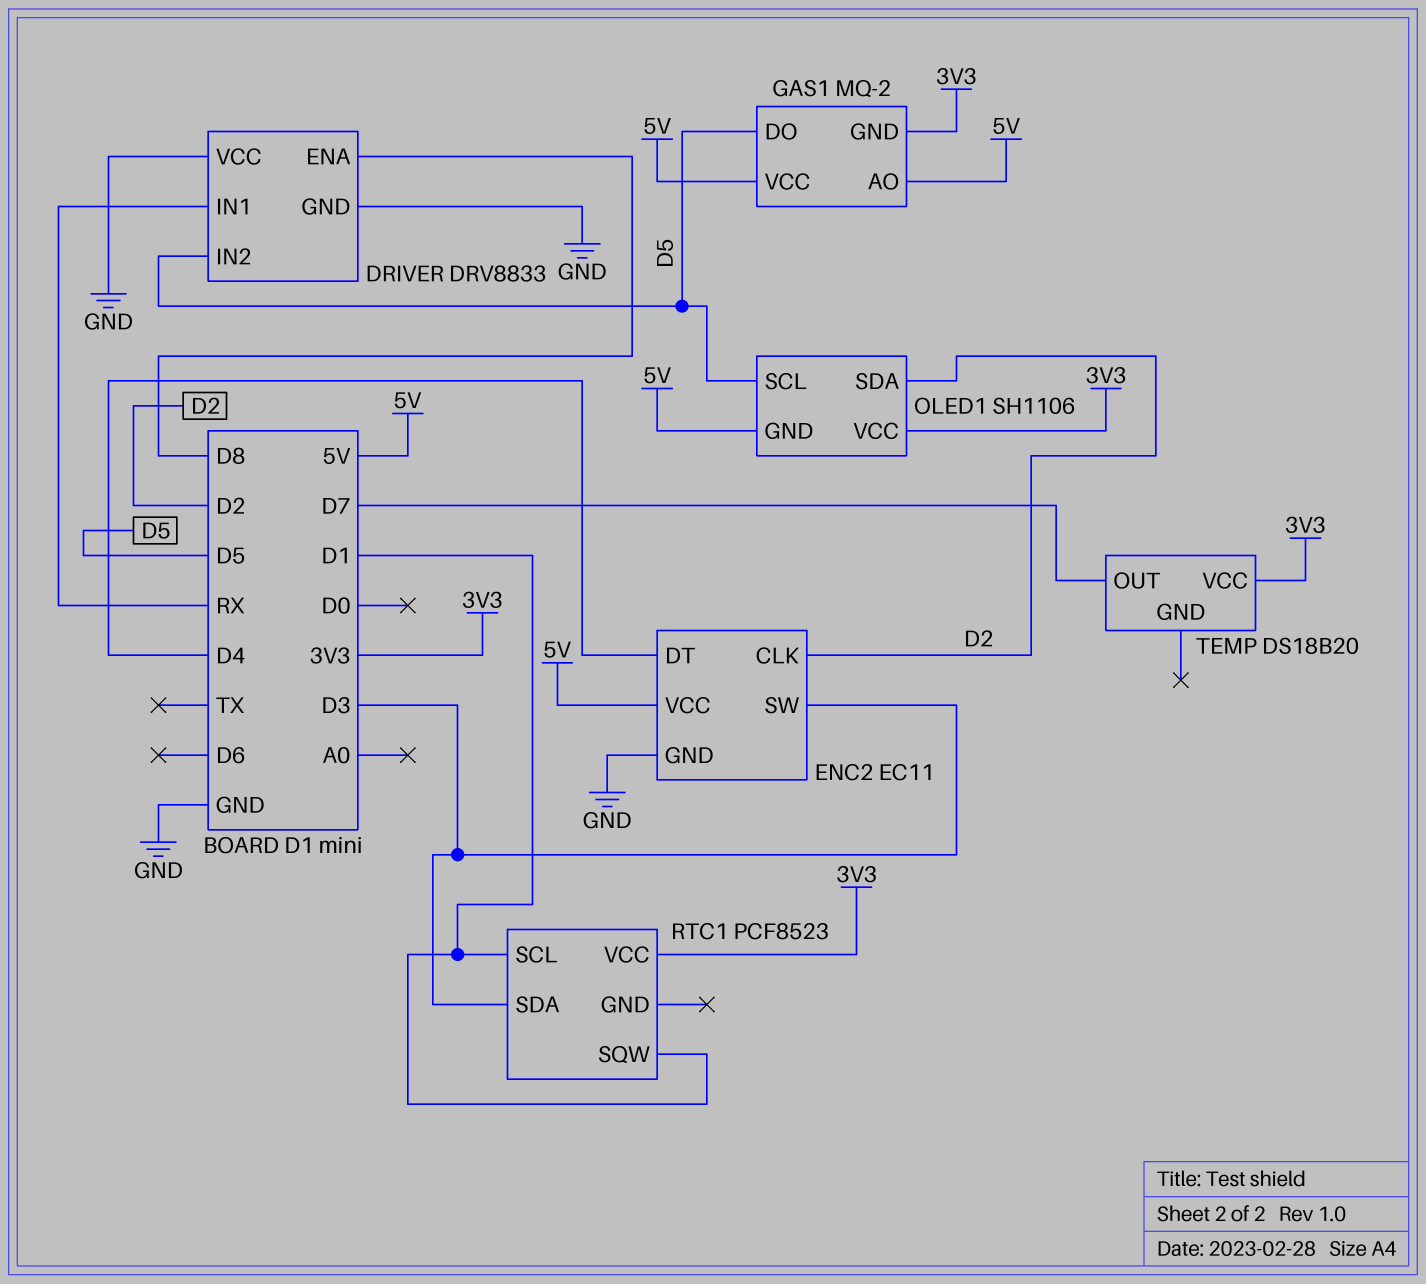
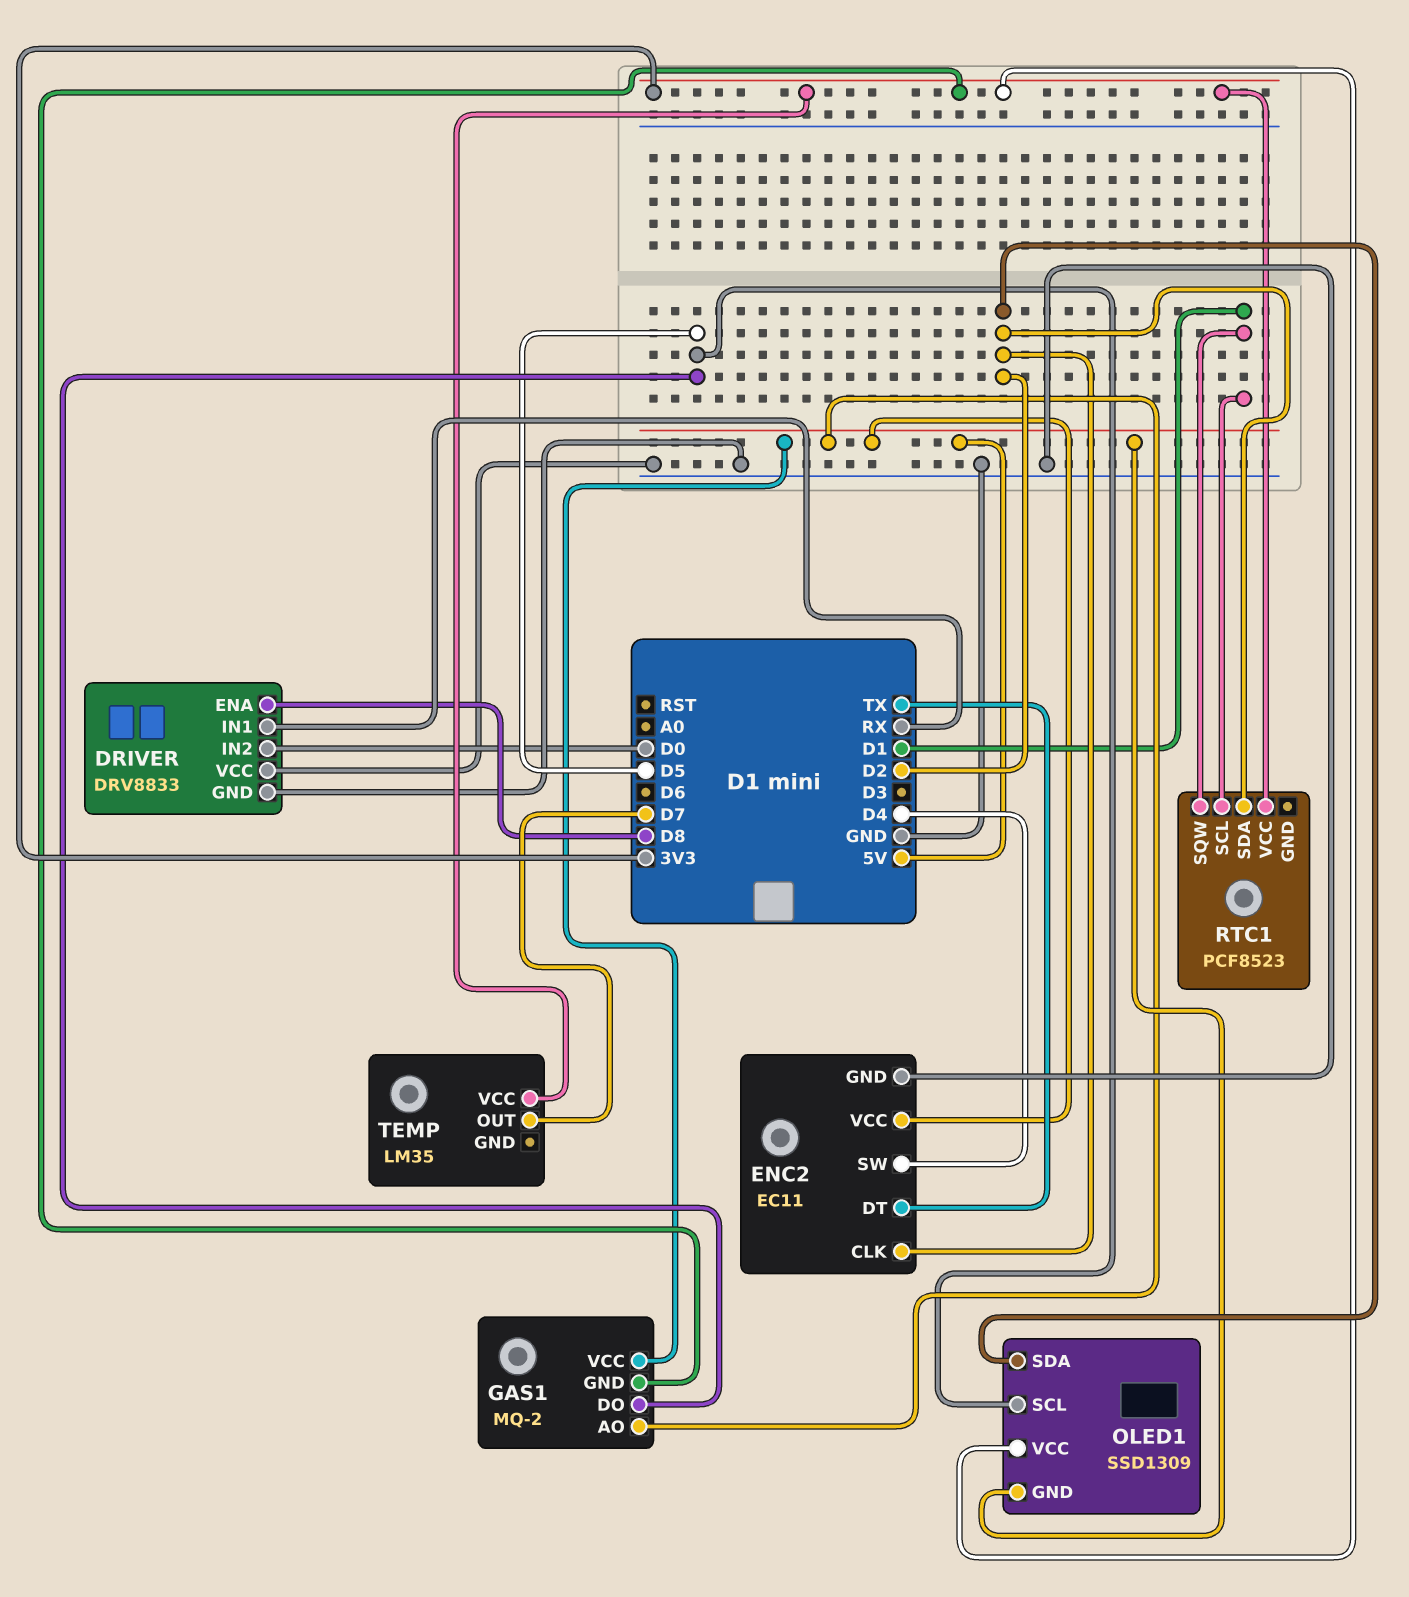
DRIVER pin IN2: D5 -> D0
ENC2 pin DT: D4 -> TX
ENC2 pin SW: D3 -> D4
OLED1: SH1106 -> SSD1309
RTC1 pin SDA: D3 -> D2
TEMP: DS18B20 -> LM35

